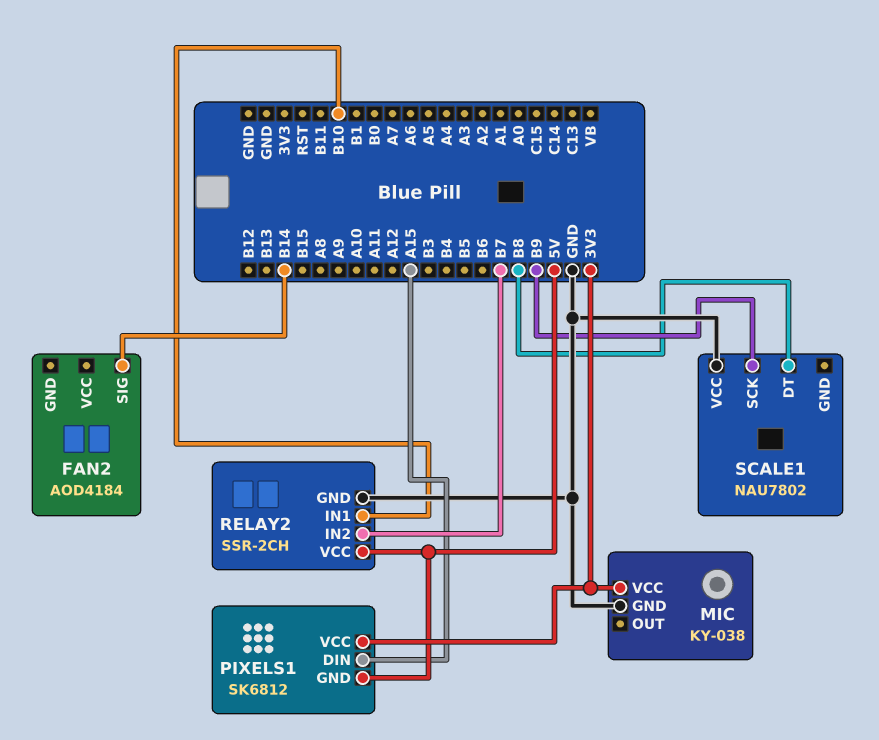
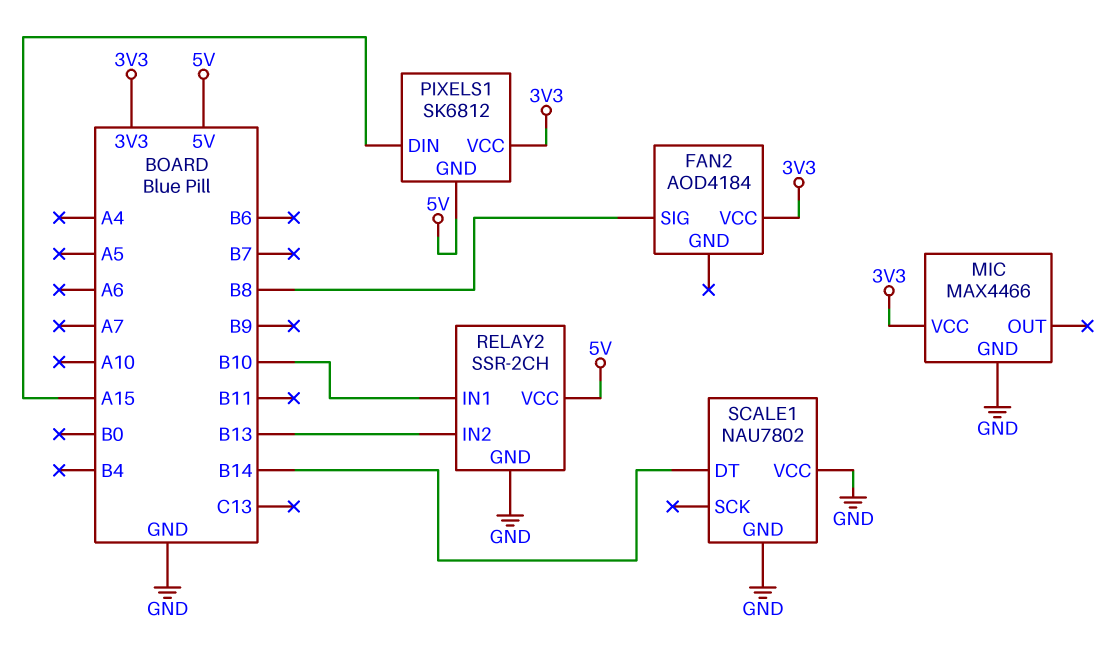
FAN2 pin SIG: B14 -> B8
FAN2 pin VCC: none -> 3V3
MIC: KY-038 -> MAX4466
RELAY2 pin IN2: B7 -> B13
SCALE1 pin DT: B8 -> B14
SCALE1 pin GND: none -> GND
SCALE1 pin SCK: B9 -> none

